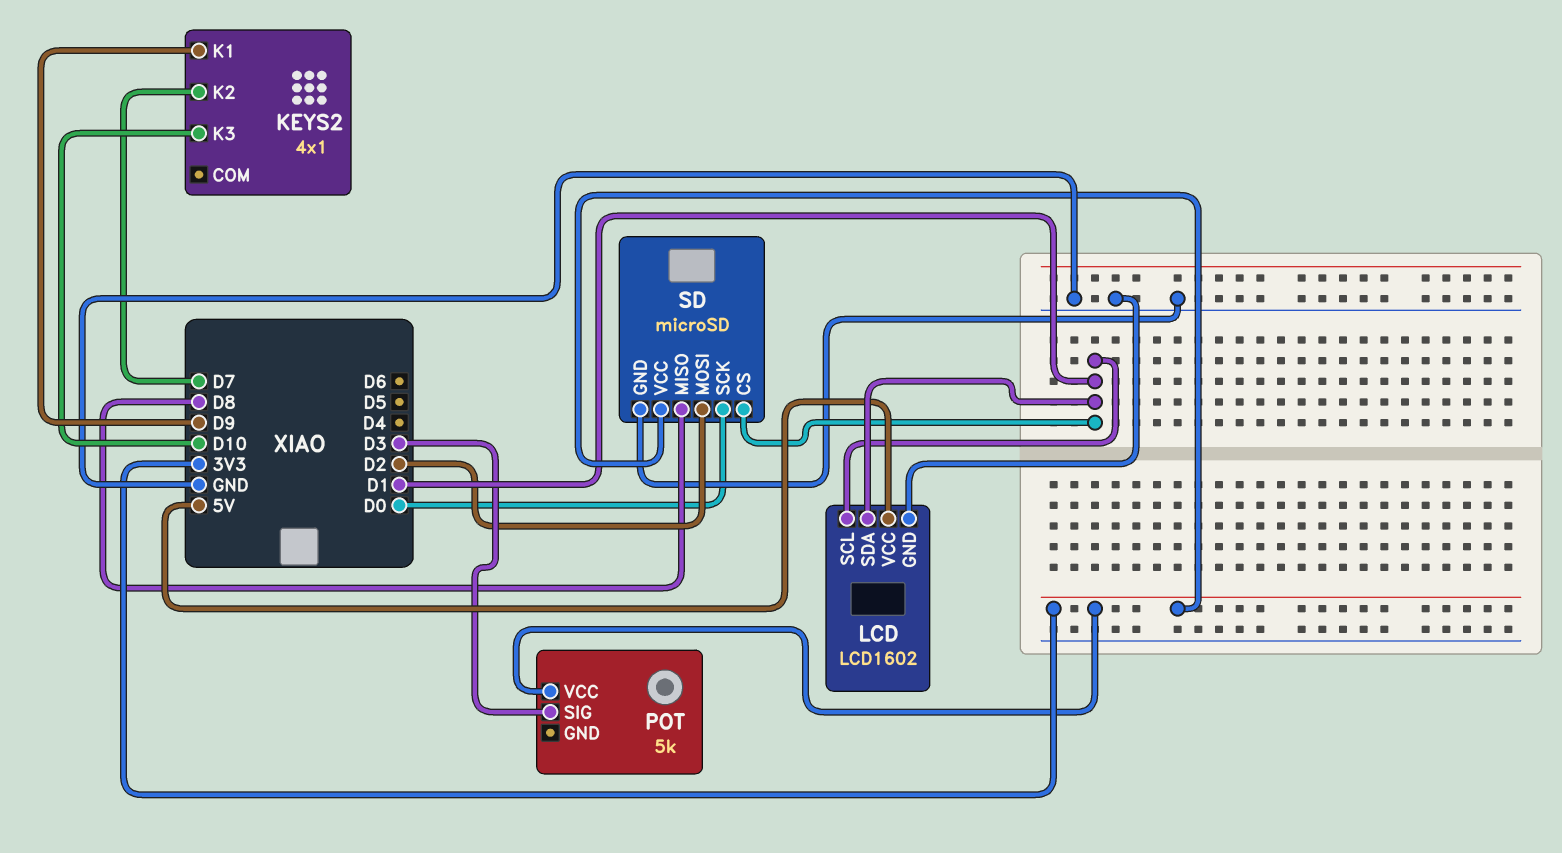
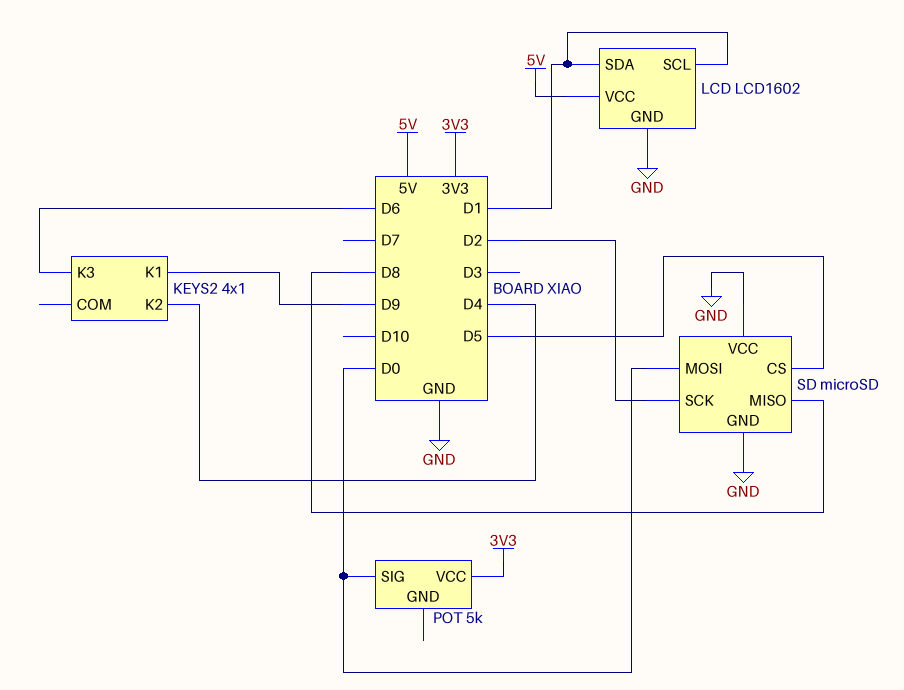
KEYS2 pin K2: D7 -> D4
KEYS2 pin K3: D10 -> D6
POT pin SIG: D3 -> D0
SD pin CS: D1 -> D5
SD pin MOSI: D2 -> D0
SD pin SCK: D0 -> D2
SD pin VCC: 3V3 -> GND

